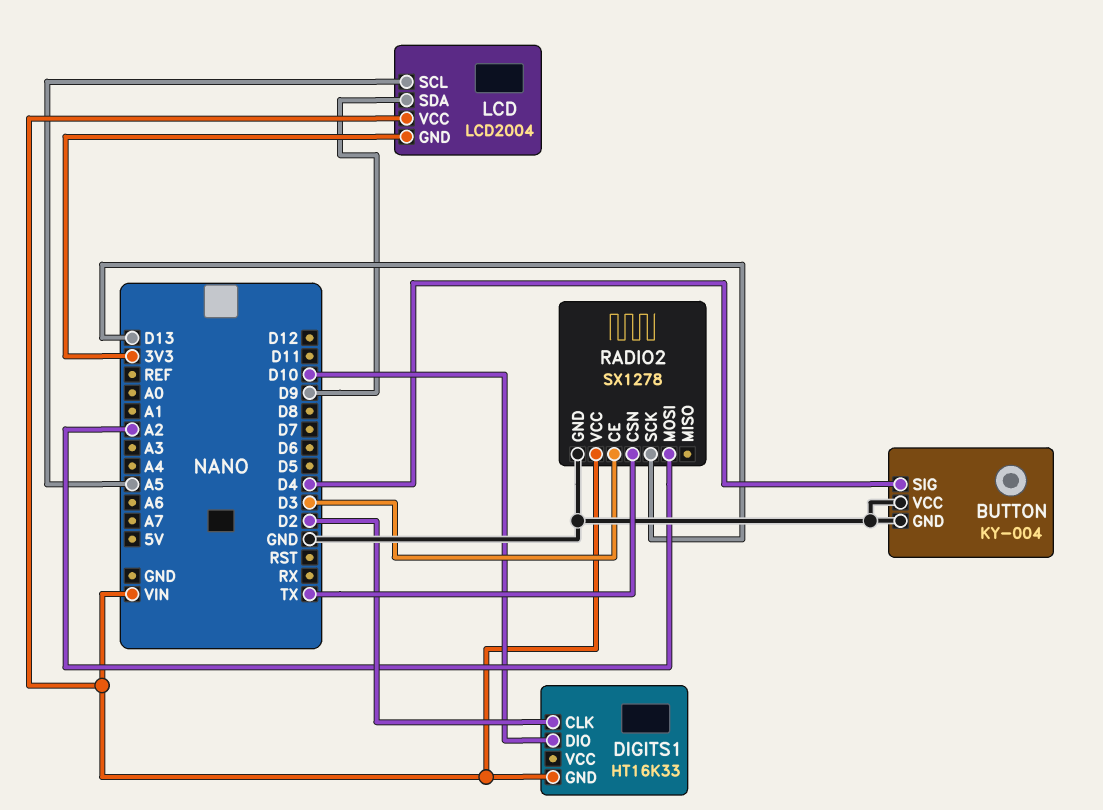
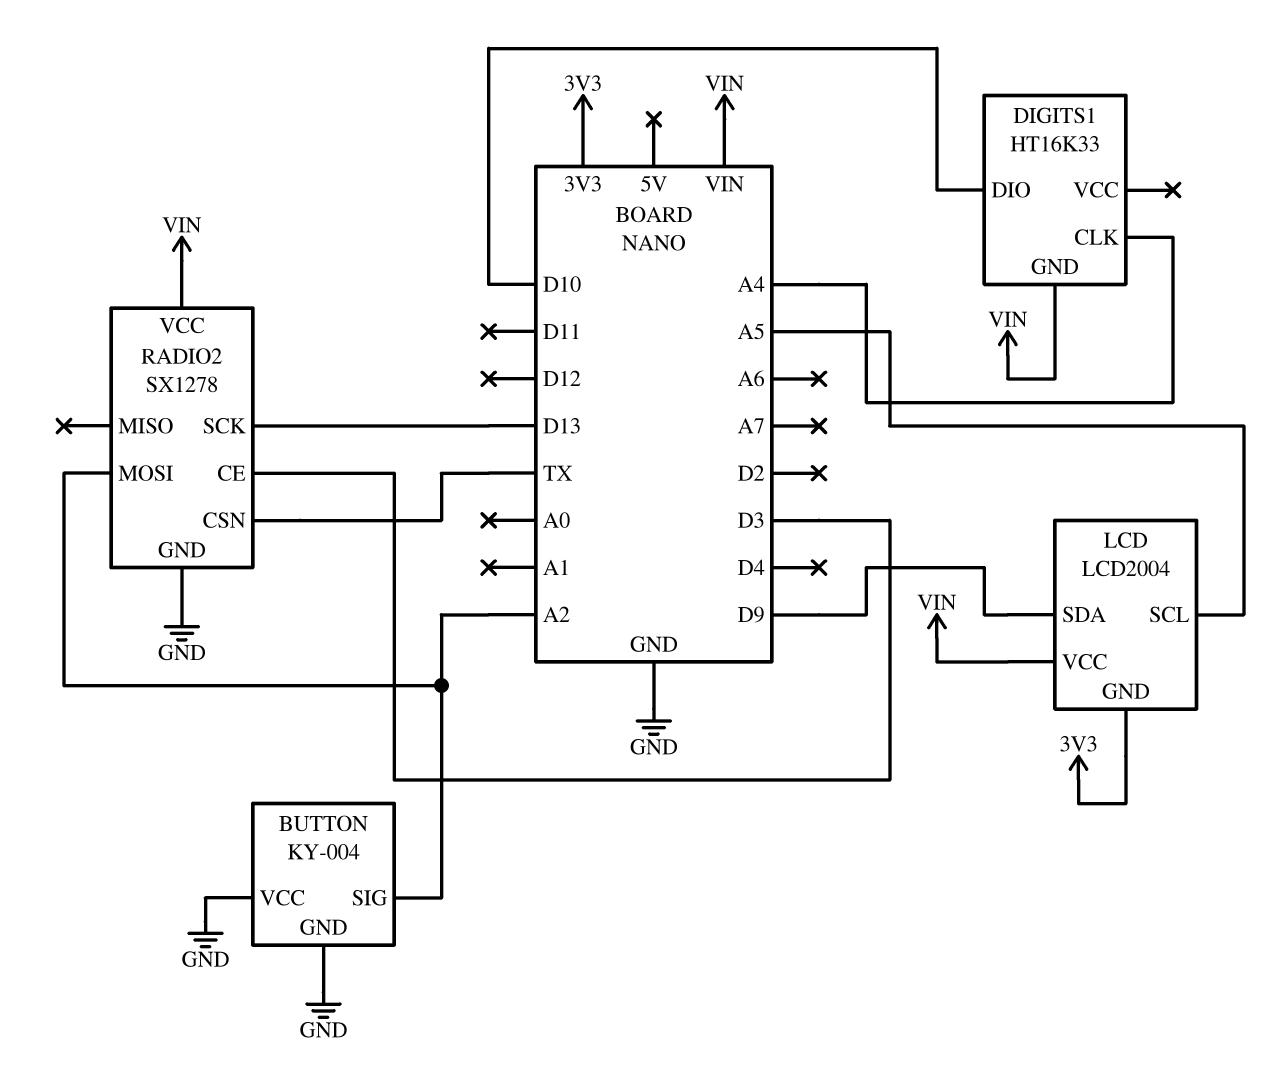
BUTTON pin SIG: D4 -> A2
DIGITS1 pin CLK: D2 -> A4

